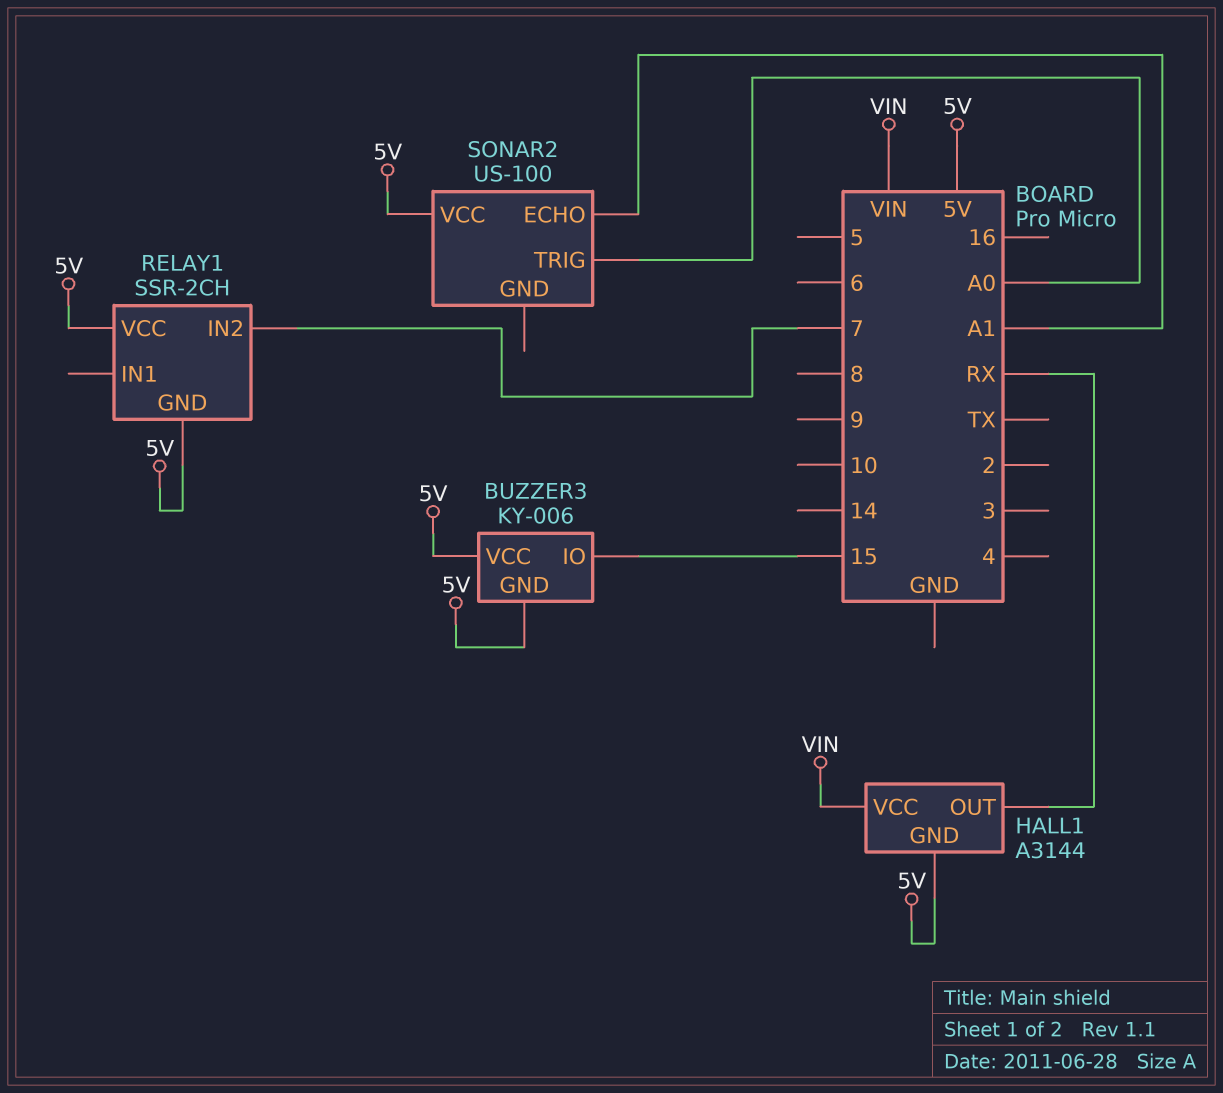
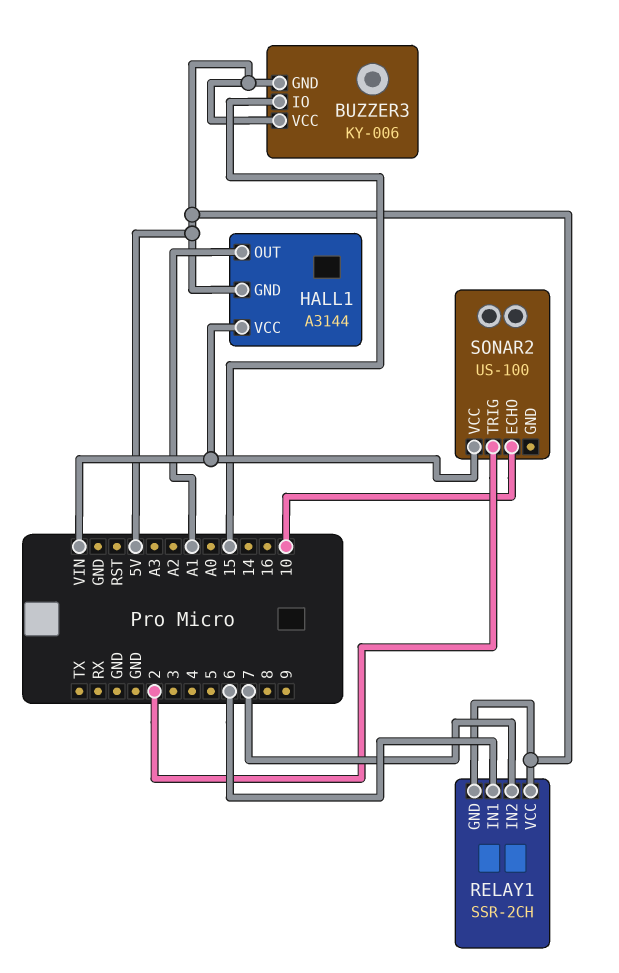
HALL1 pin OUT: RX -> A1
RELAY1 pin IN1: none -> 6
SONAR2 pin ECHO: A1 -> 10
SONAR2 pin TRIG: A0 -> 2
SONAR2 pin VCC: 5V -> VIN

